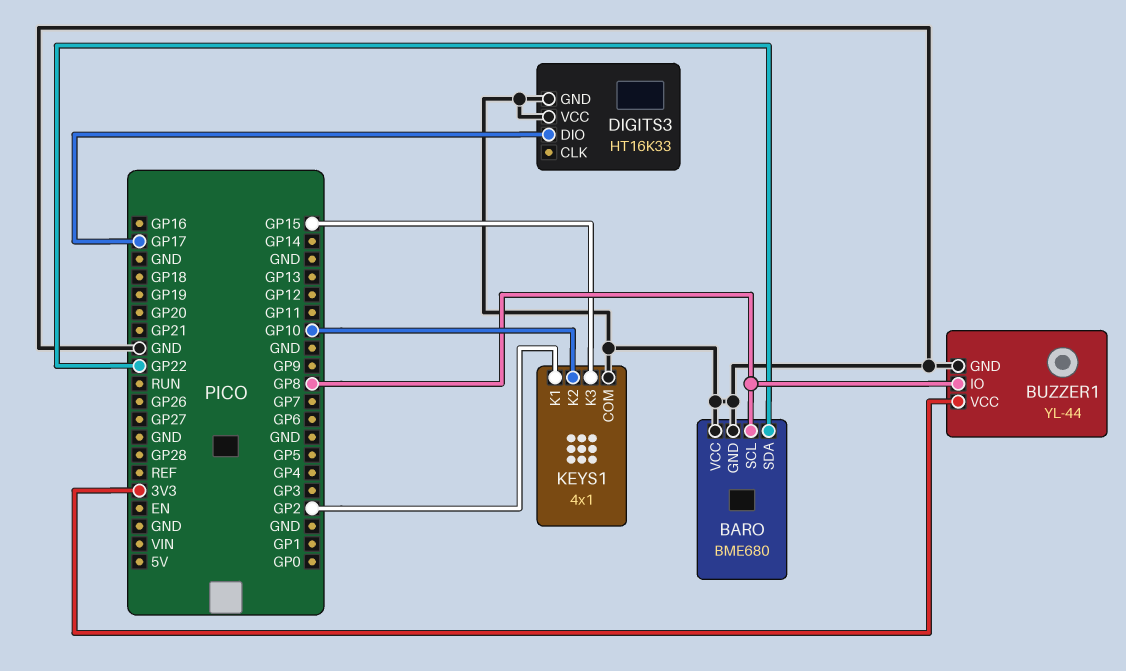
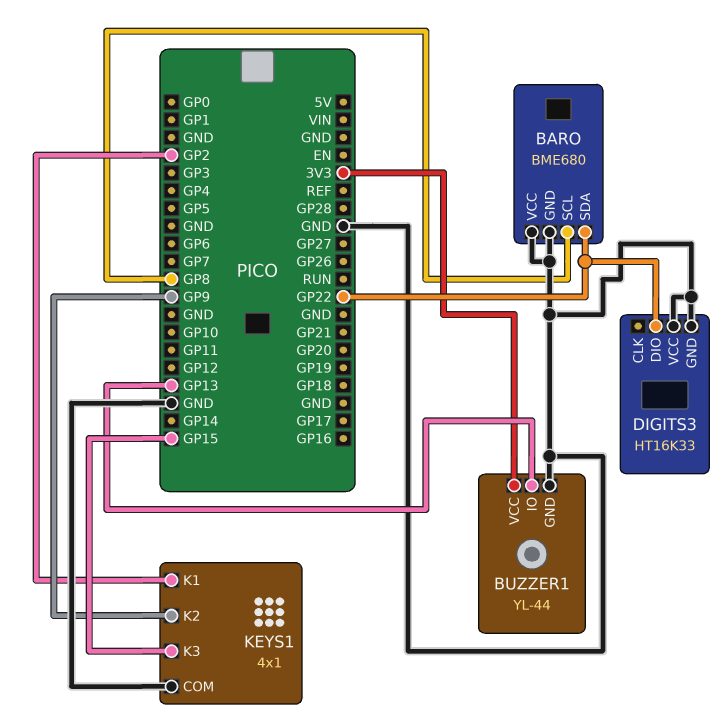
BUZZER1 pin IO: GP8 -> GP13
DIGITS3 pin DIO: GP17 -> GP22
KEYS1 pin K2: GP10 -> GP9

